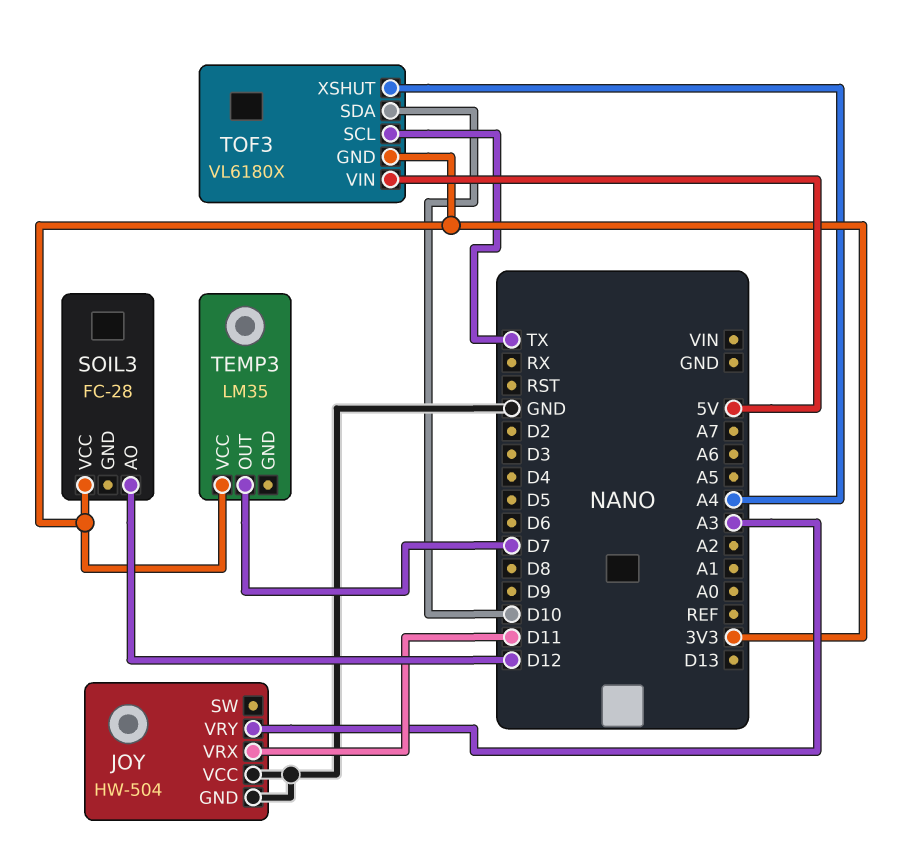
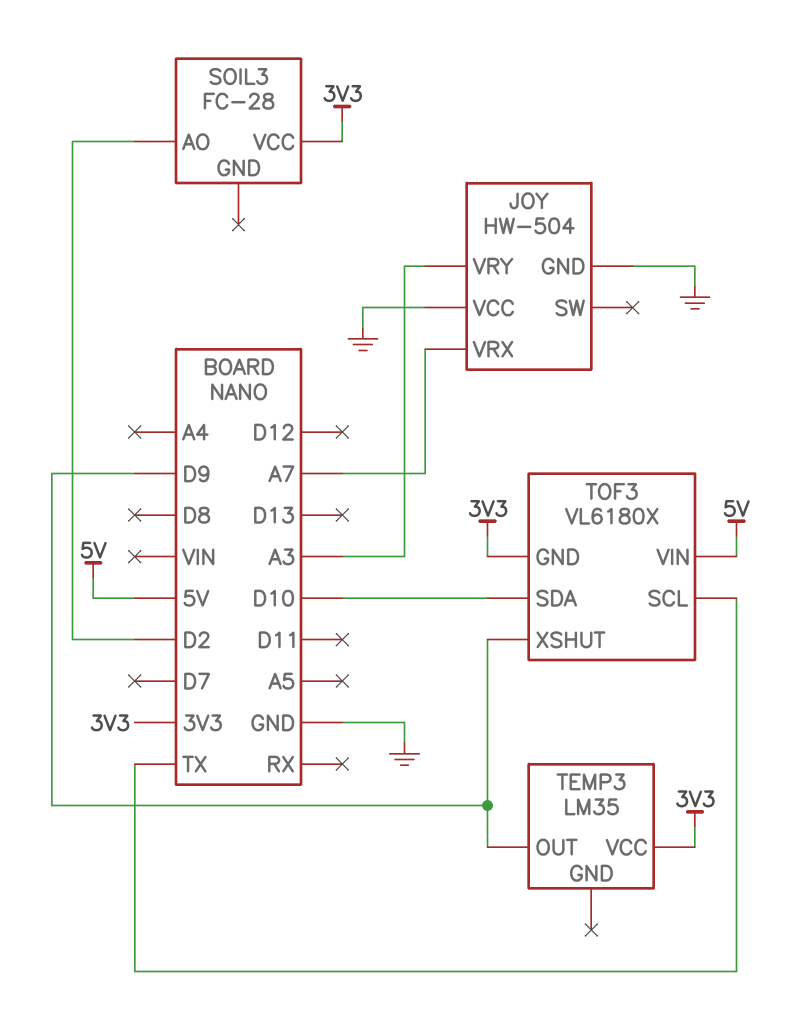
JOY pin VRX: D11 -> A7
SOIL3 pin AO: D12 -> D2
TEMP3 pin OUT: D7 -> D9
TOF3 pin XSHUT: A4 -> D9

